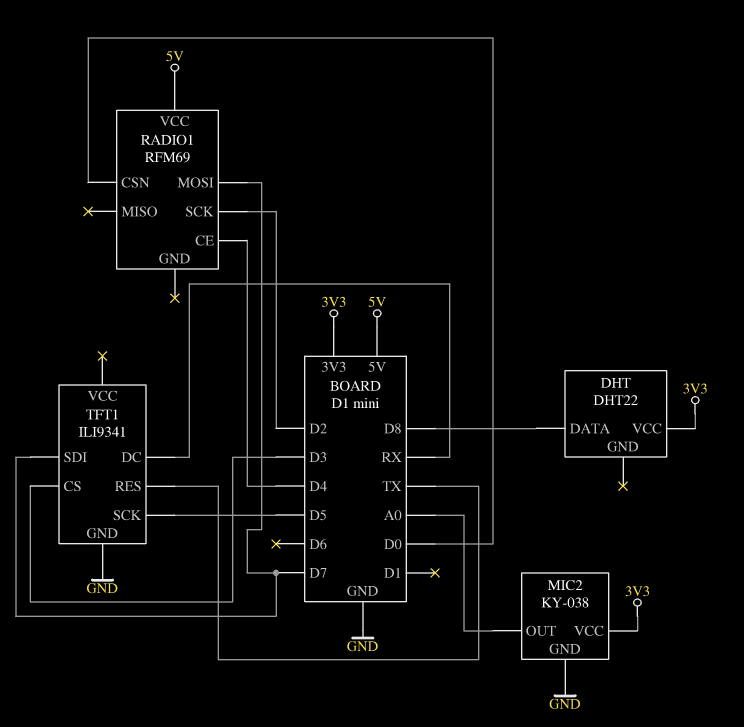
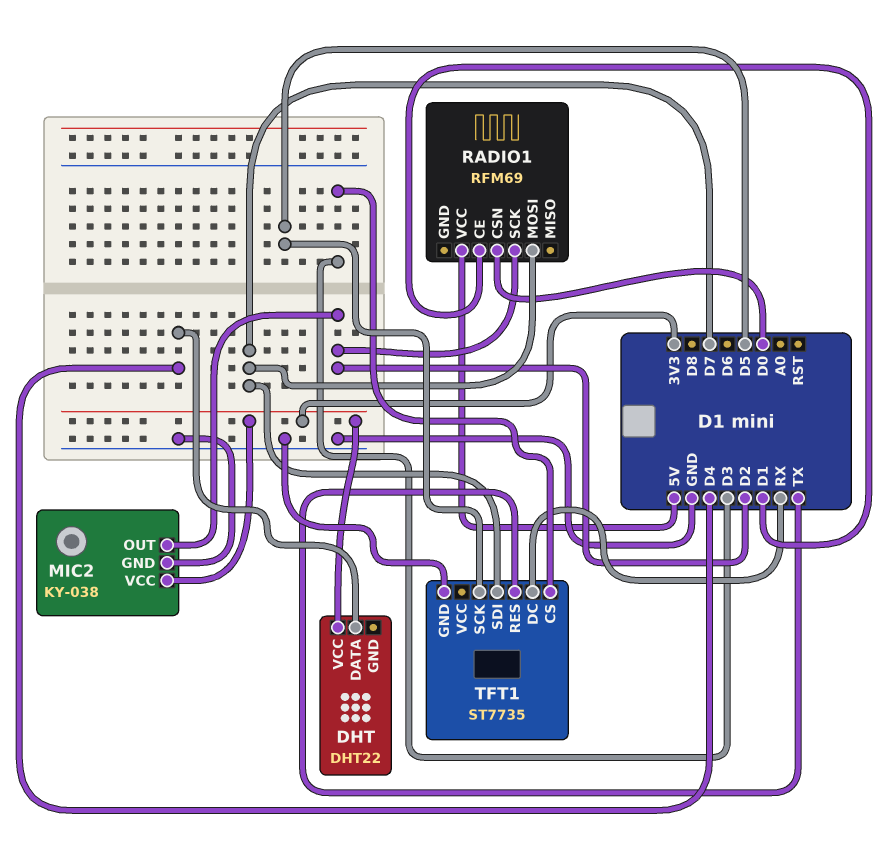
DHT pin DATA: D8 -> D4
MIC2 pin OUT: A0 -> D2
RADIO1 pin CE: D4 -> D1
TFT1: ILI9341 -> ST7735

